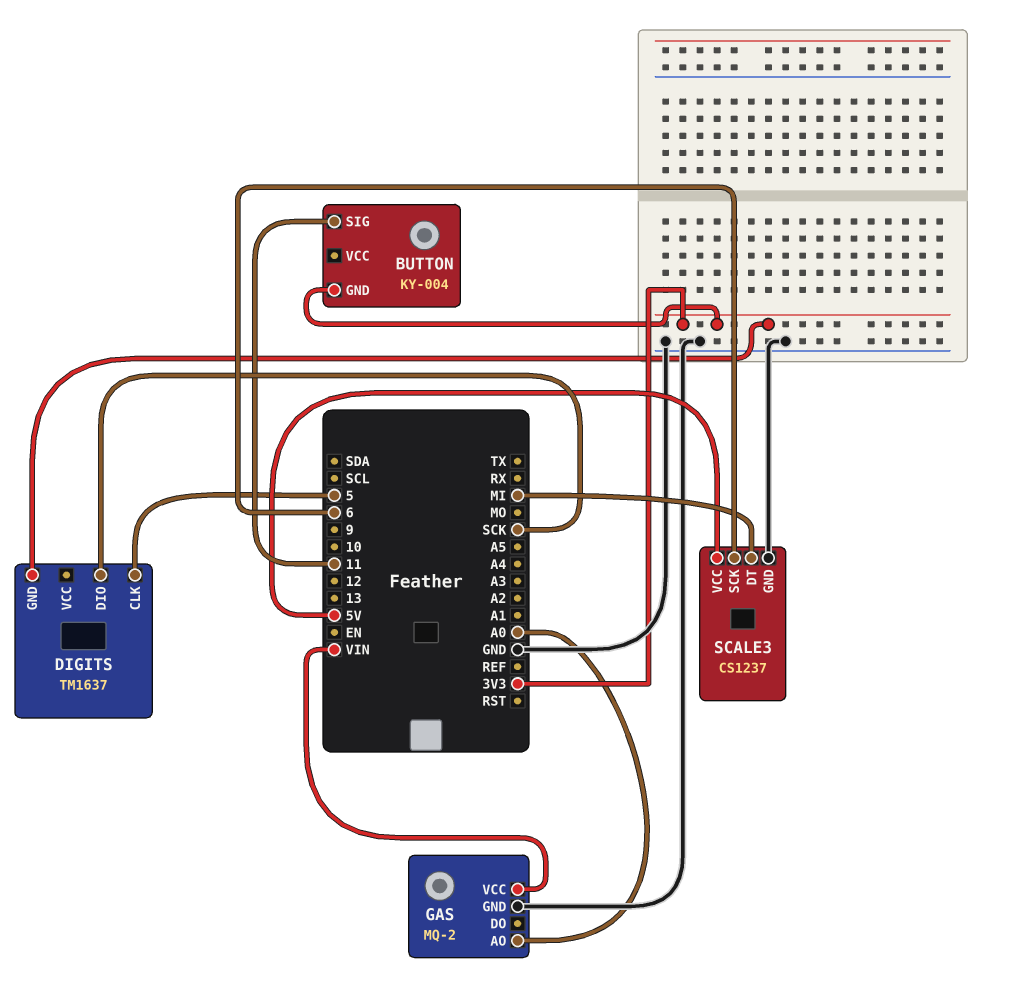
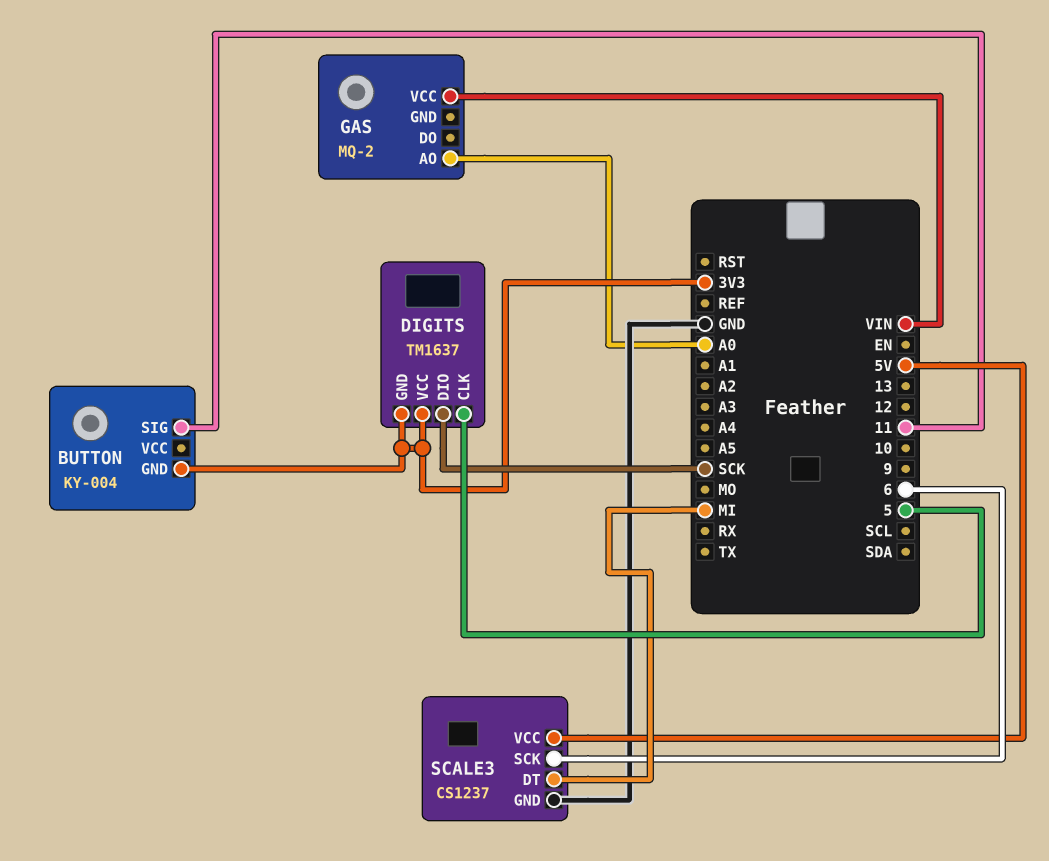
DIGITS pin VCC: none -> 3V3
GAS pin GND: GND -> none

